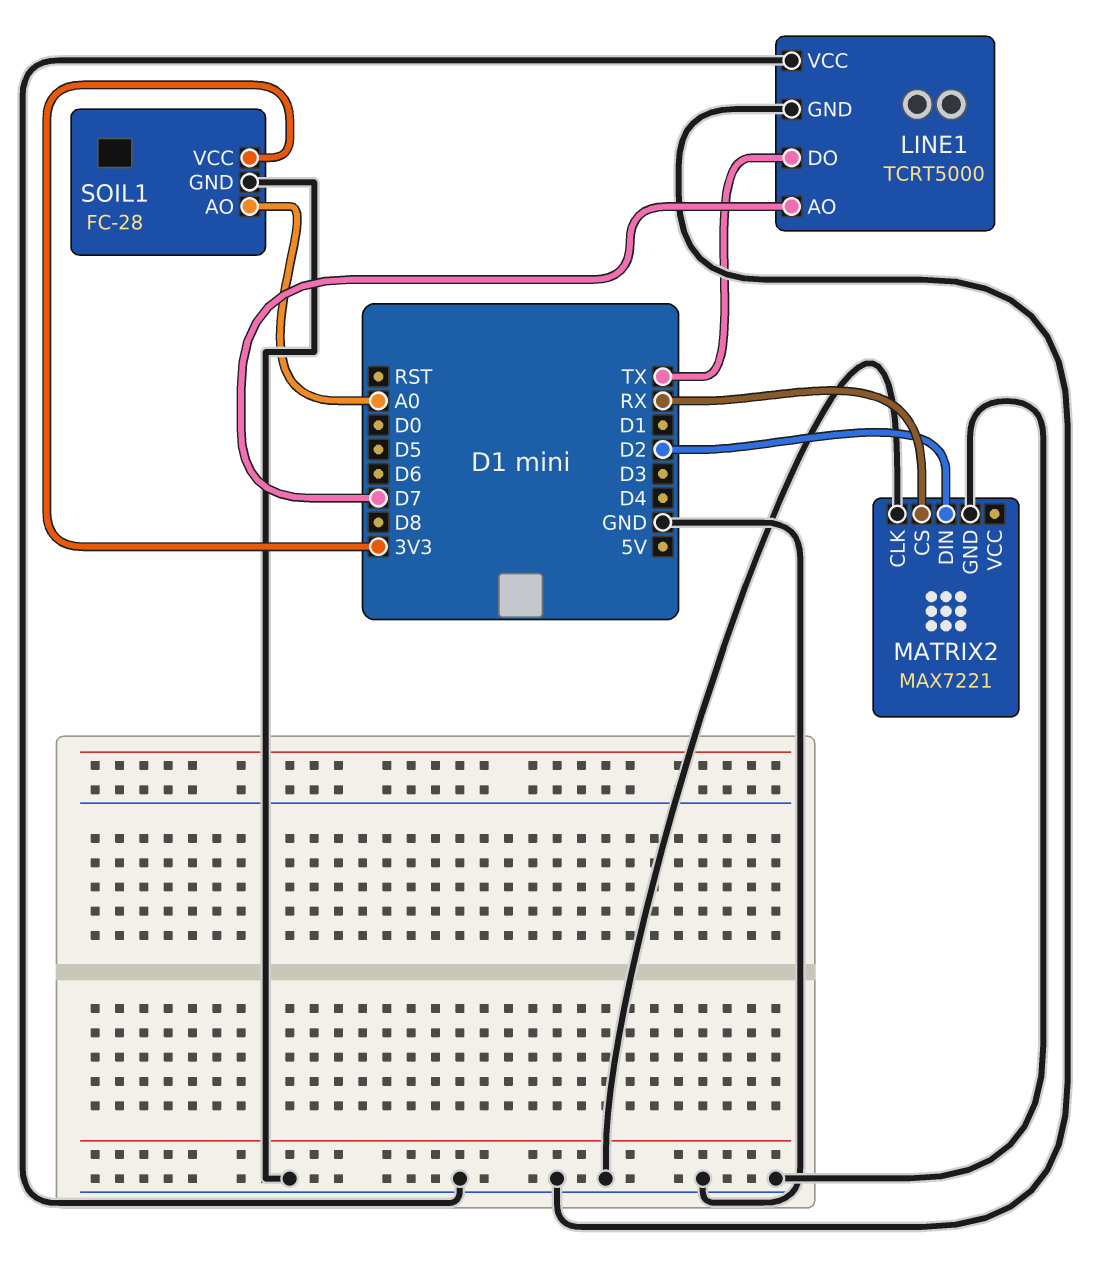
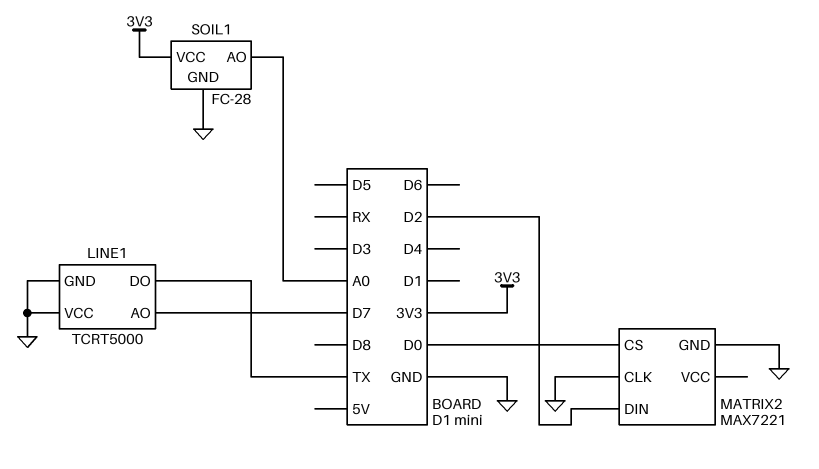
MATRIX2 pin CS: RX -> D0

